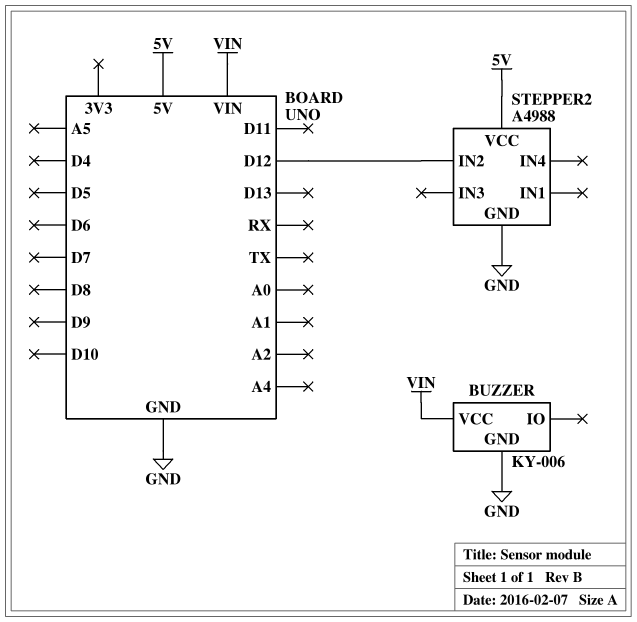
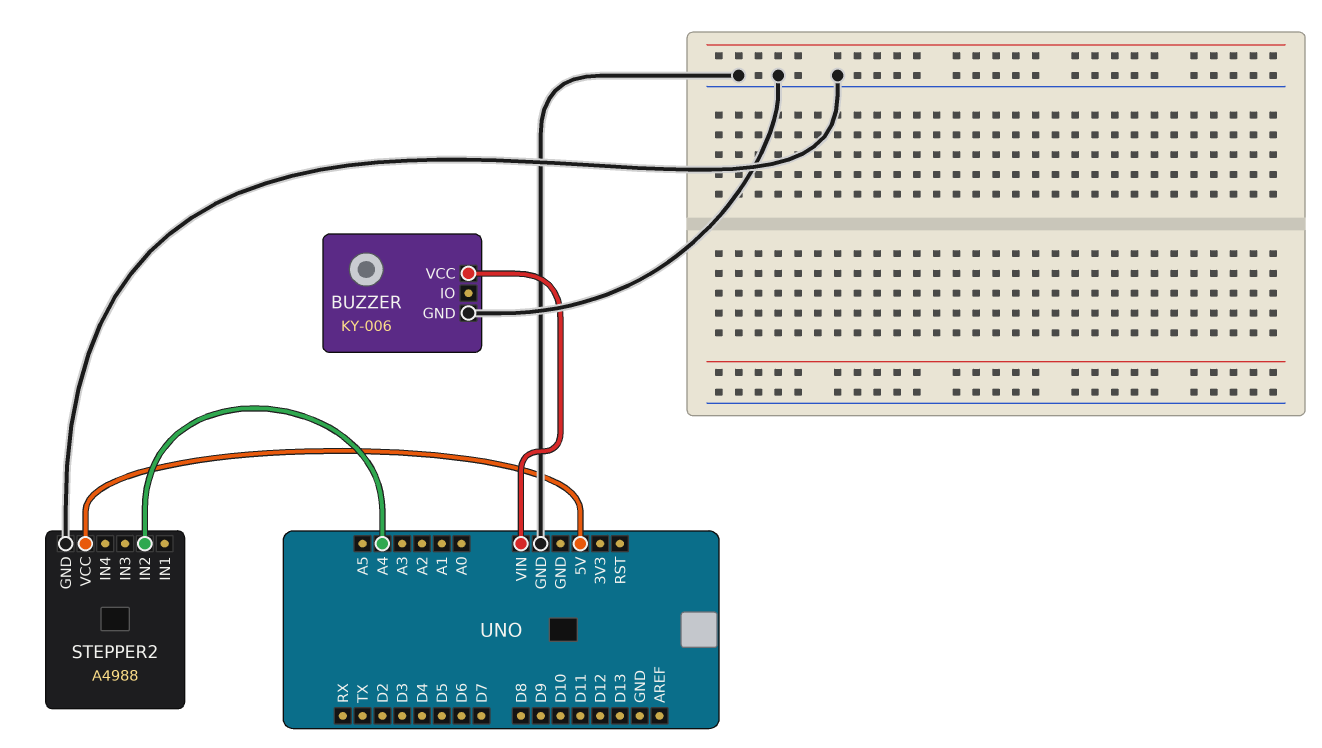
STEPPER2 pin IN2: D12 -> A4

